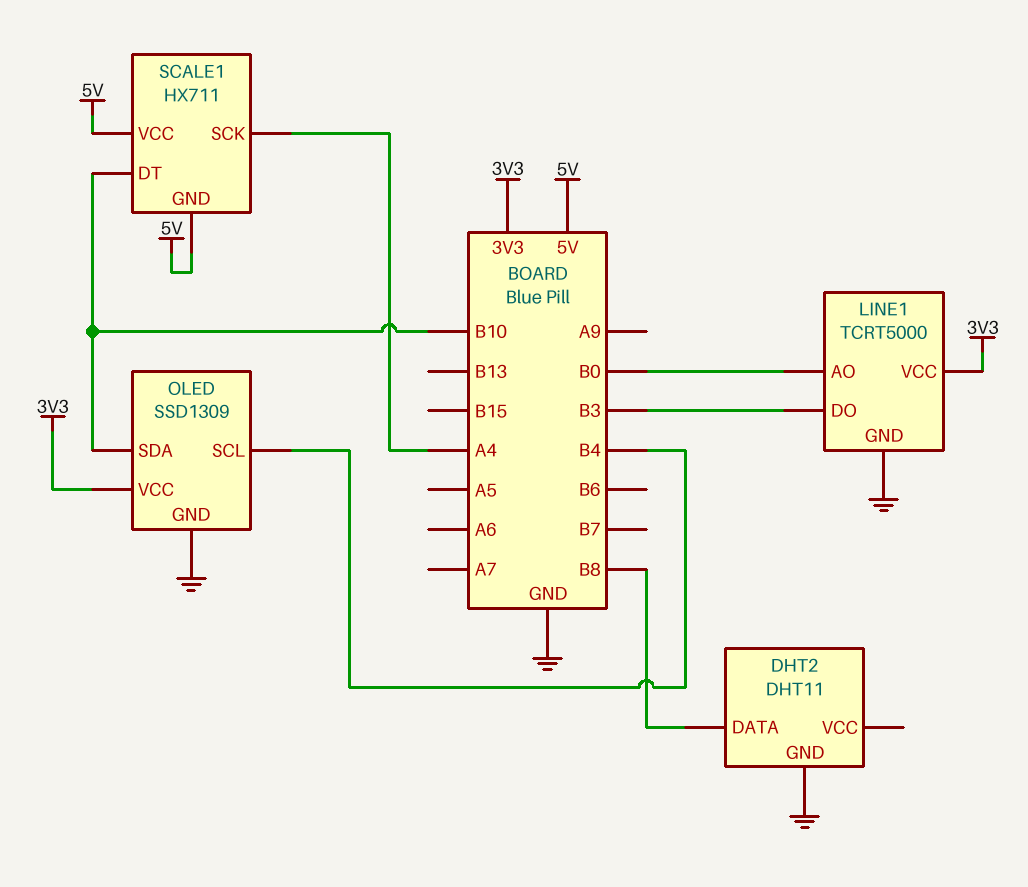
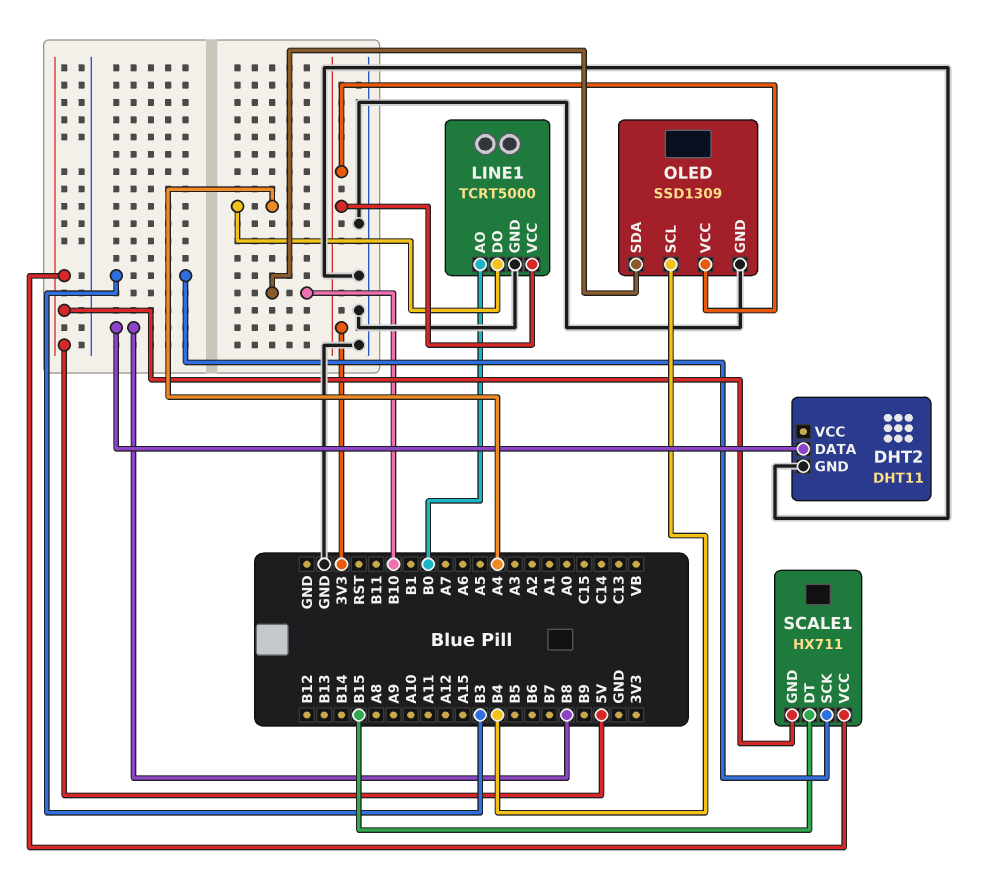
LINE1 pin DO: B3 -> A4
SCALE1 pin DT: B10 -> B15
SCALE1 pin SCK: A4 -> B3

